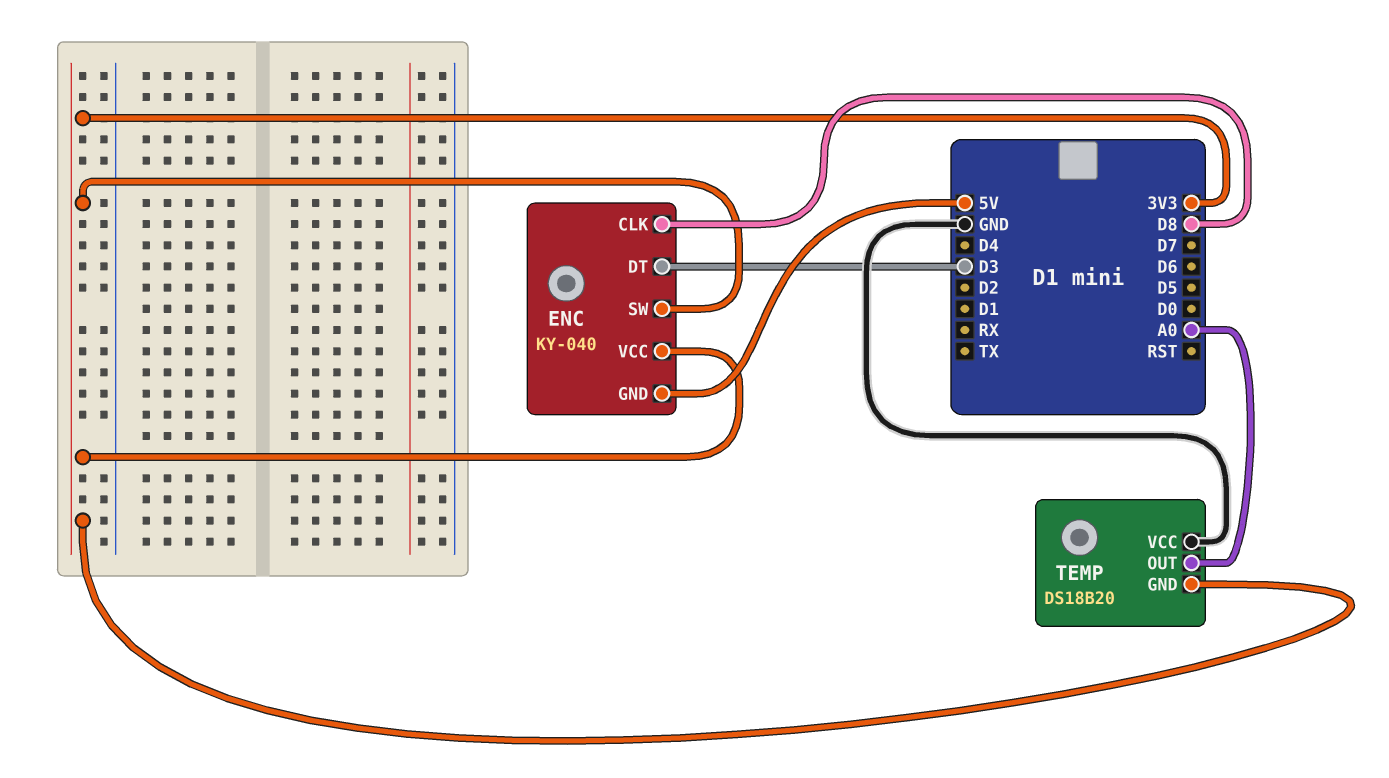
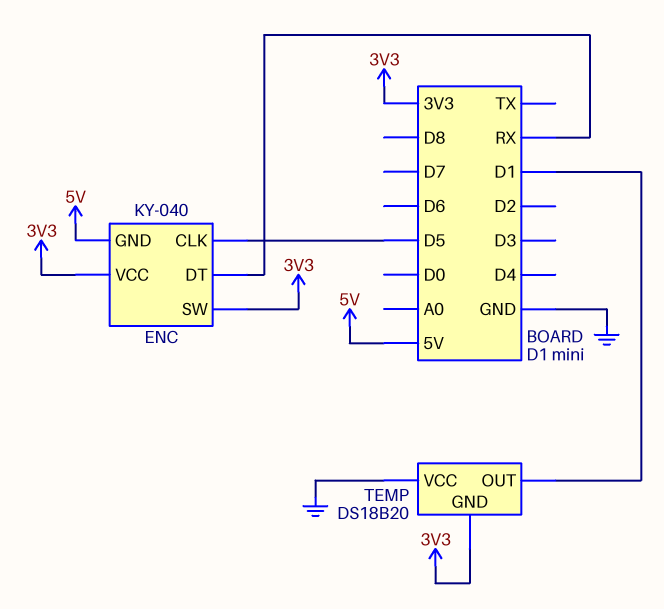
ENC pin CLK: D8 -> D5
ENC pin DT: D3 -> RX
TEMP pin OUT: A0 -> D1

